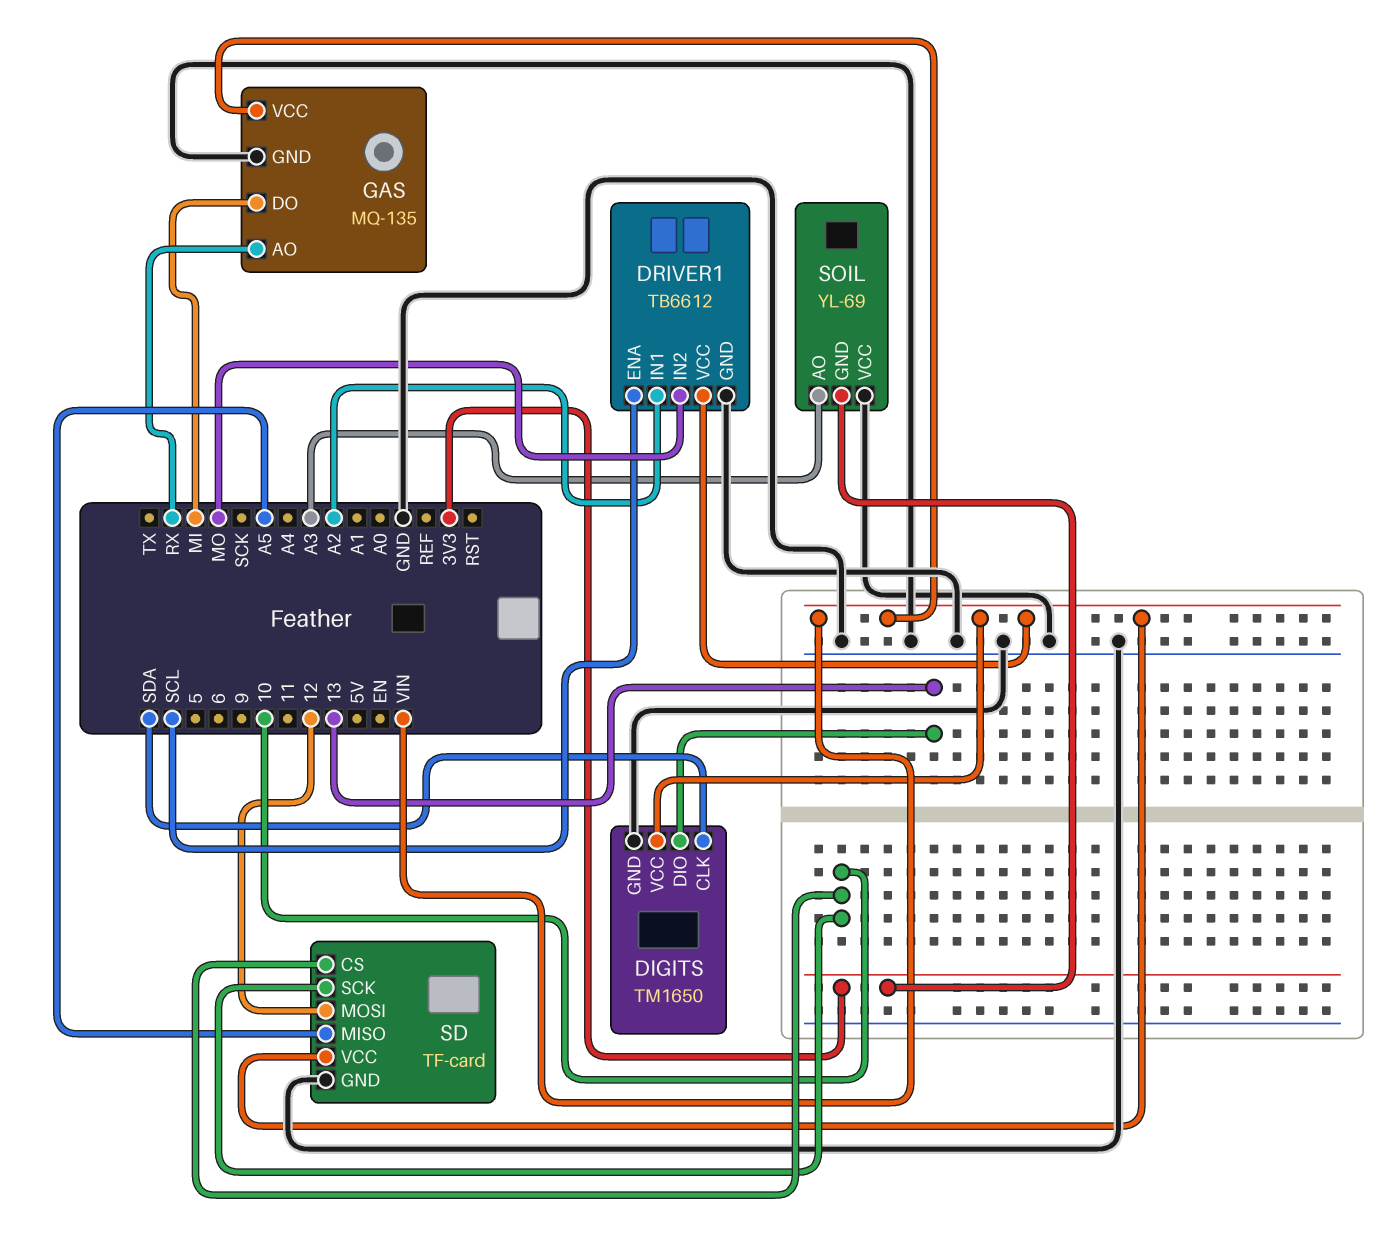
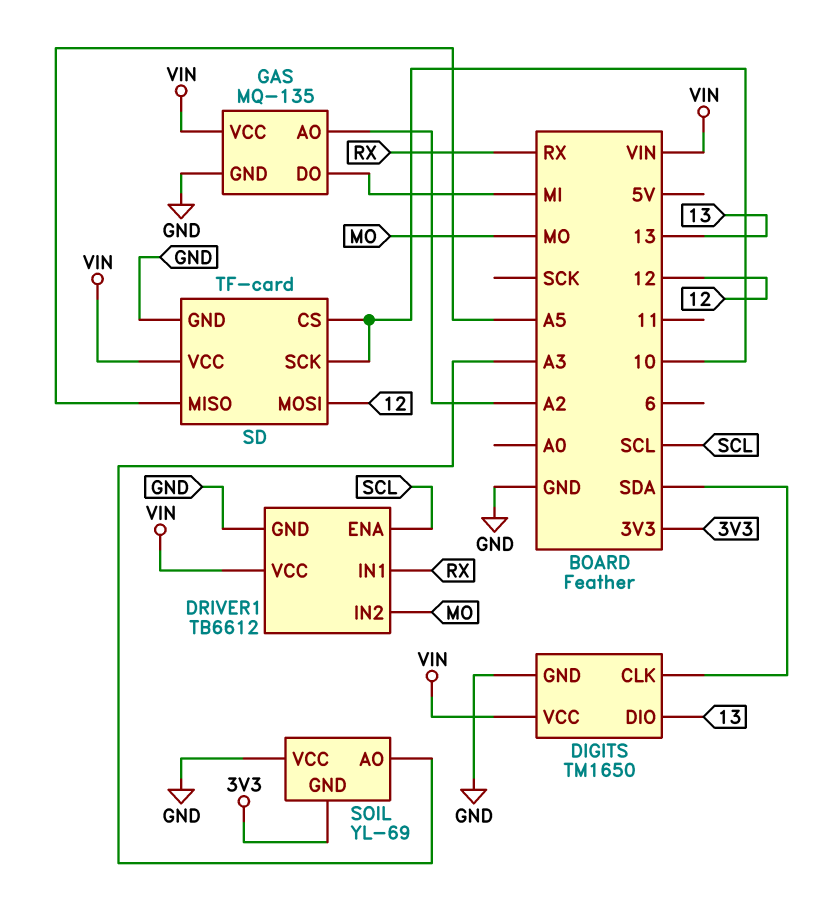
DRIVER1 pin IN1: A2 -> RX
GAS pin AO: RX -> A2

